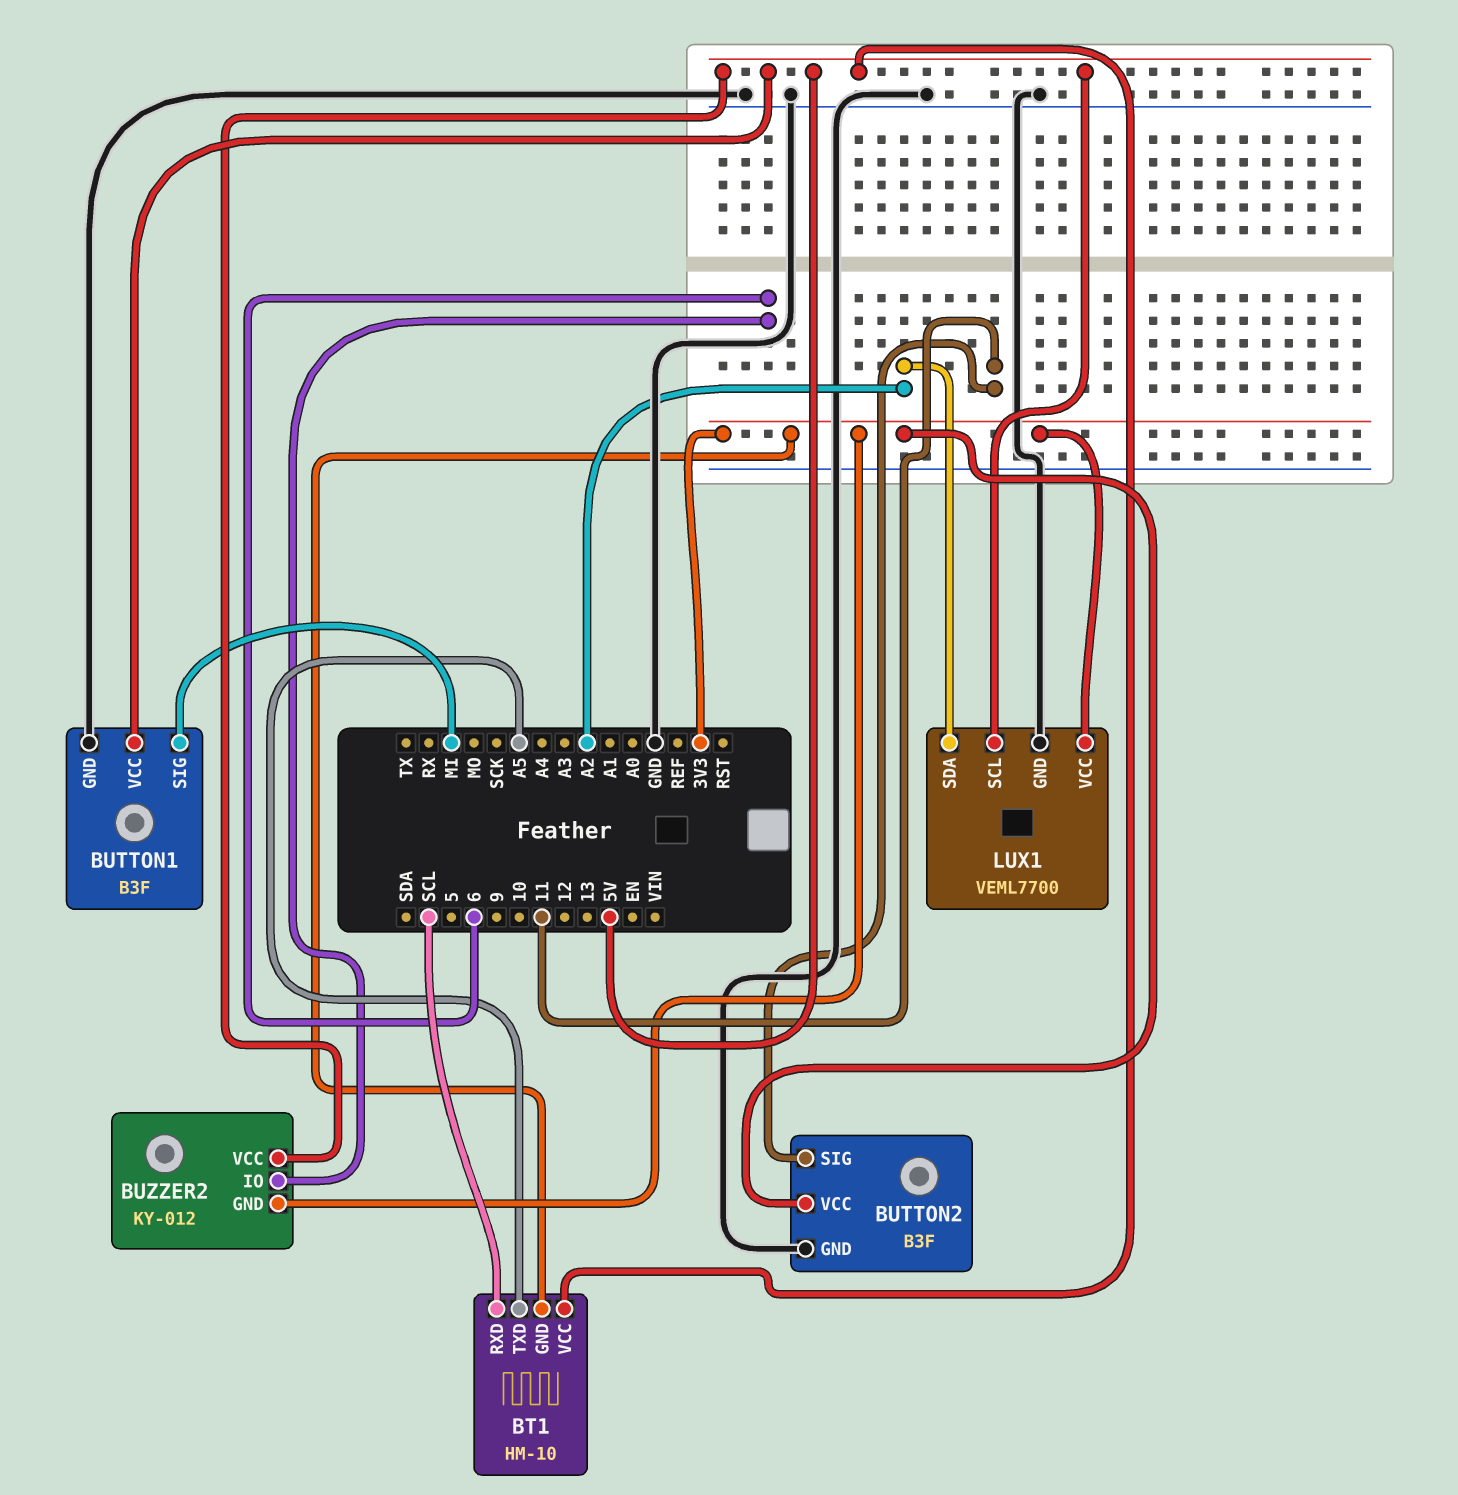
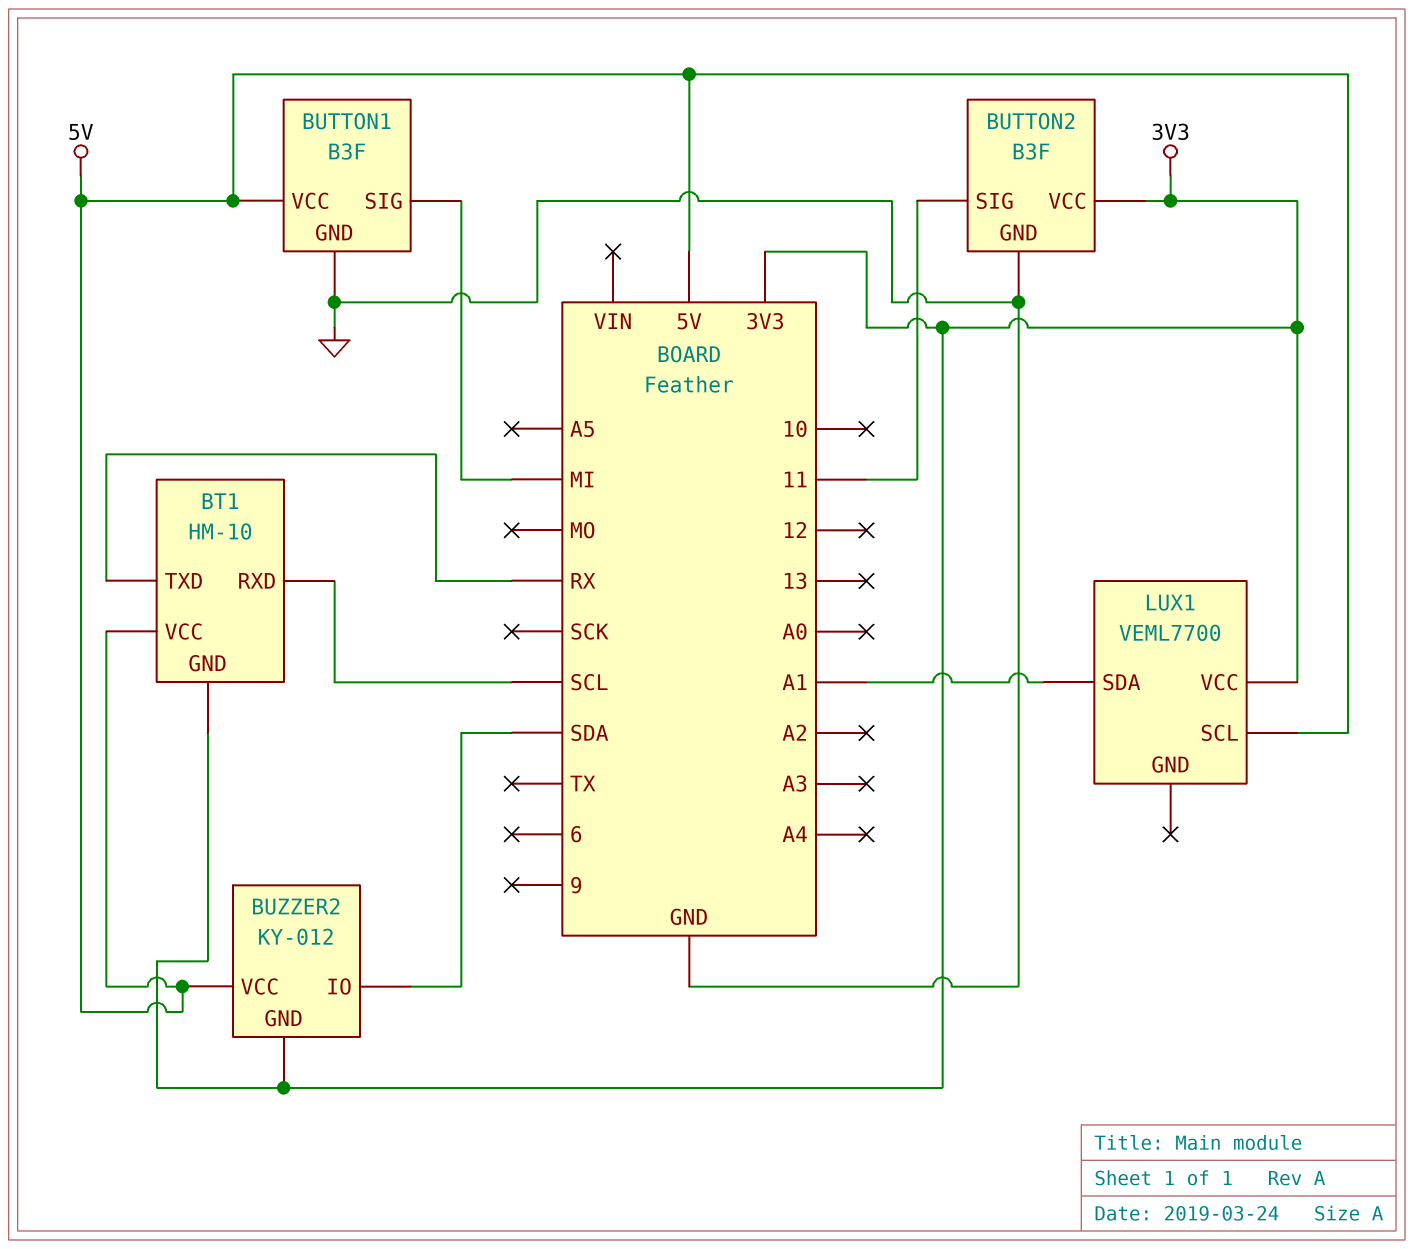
BT1 pin TXD: A5 -> RX
BUZZER2 pin IO: 6 -> SDA
LUX1 pin GND: GND -> none
LUX1 pin SDA: A2 -> A1

